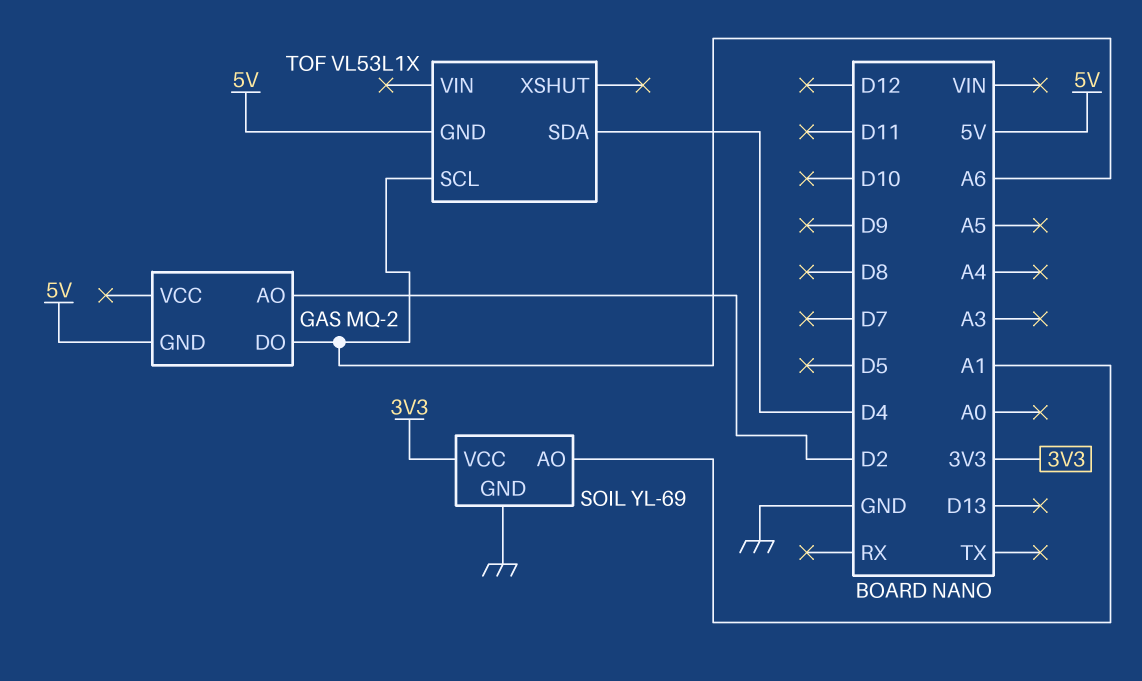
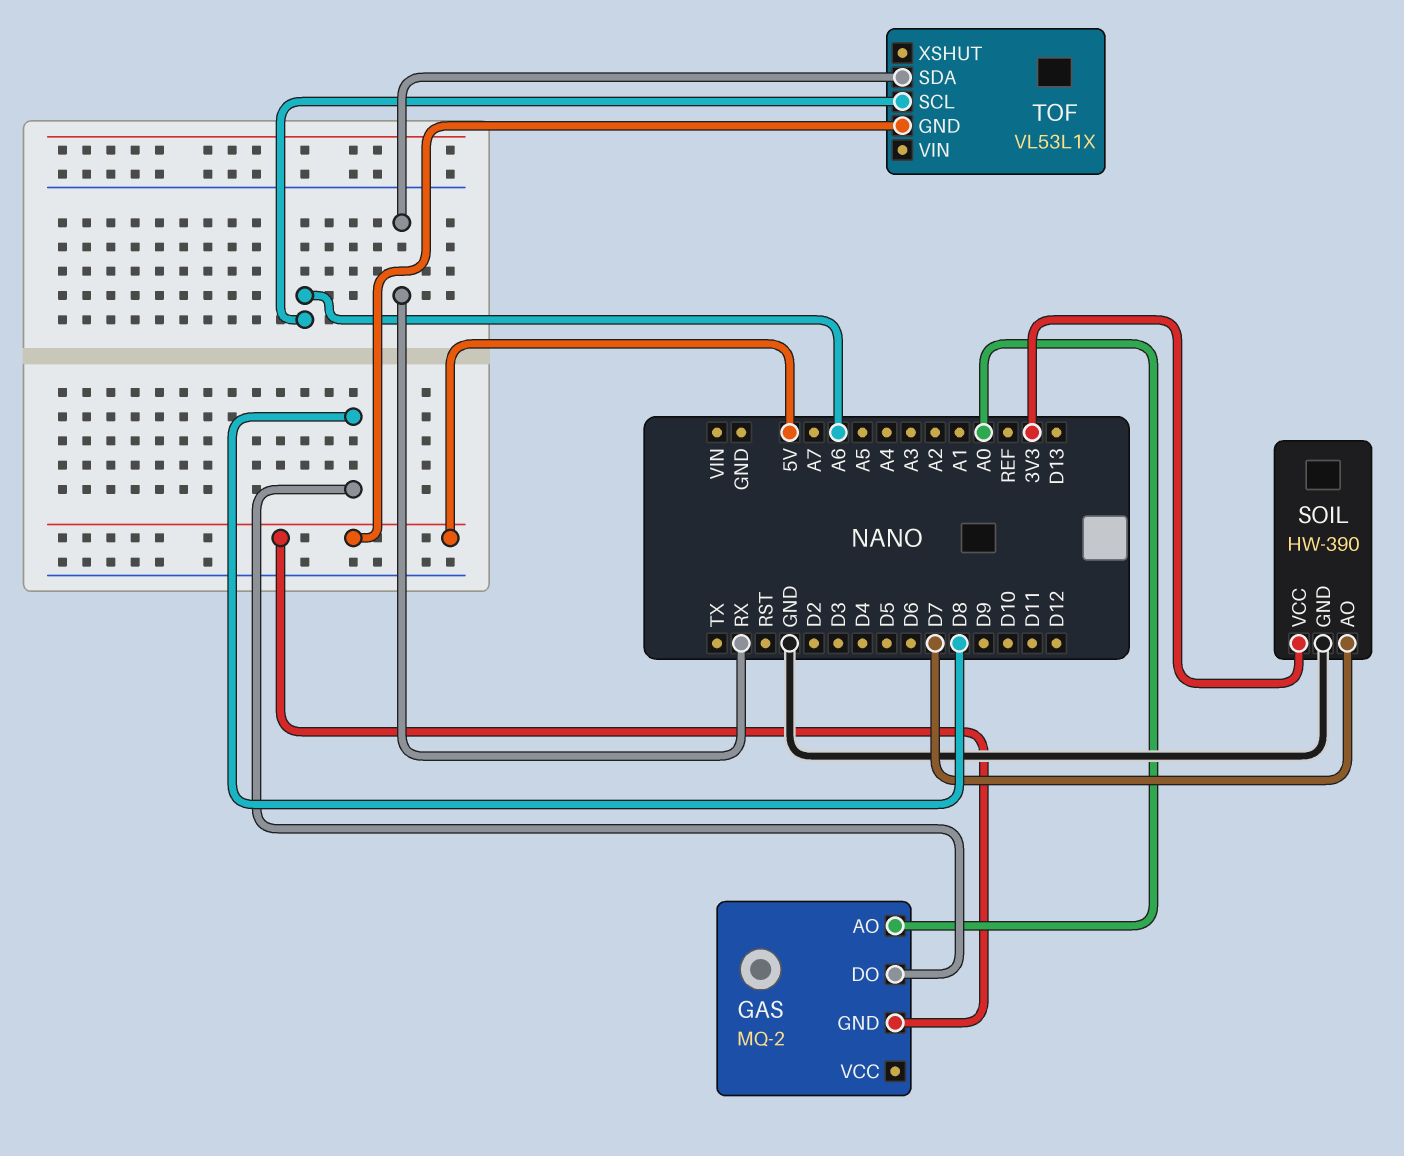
GAS pin AO: D2 -> A0
GAS pin DO: A6 -> D8
SOIL: YL-69 -> HW-390
SOIL pin AO: A1 -> D7
TOF pin SDA: D4 -> RX

